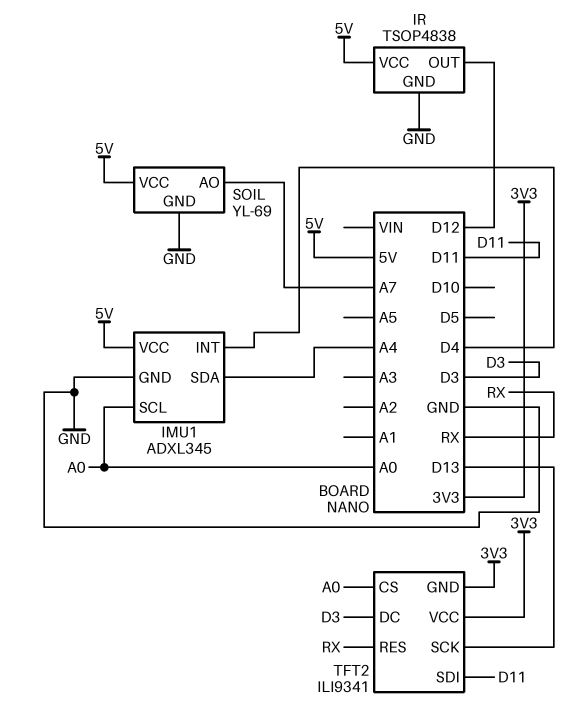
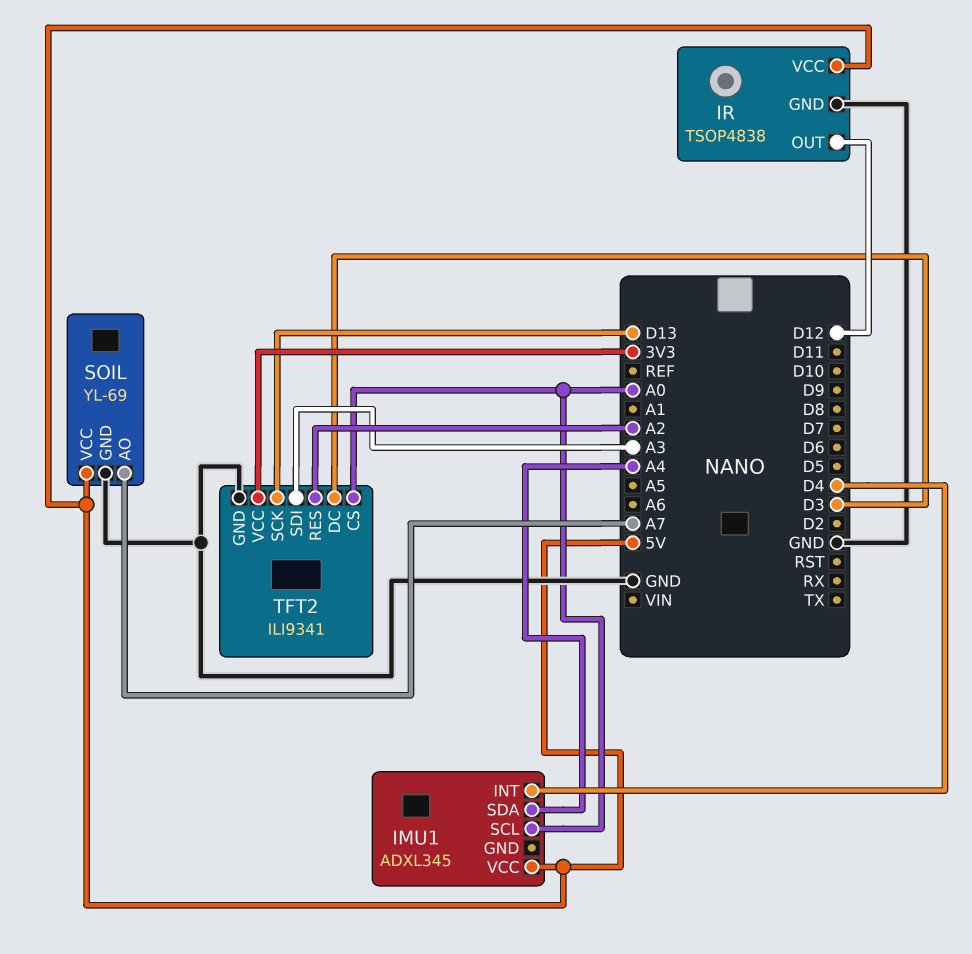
IMU1 pin GND: GND -> none
TFT2 pin GND: 3V3 -> GND
TFT2 pin RES: RX -> A2
TFT2 pin SDI: D11 -> A3

